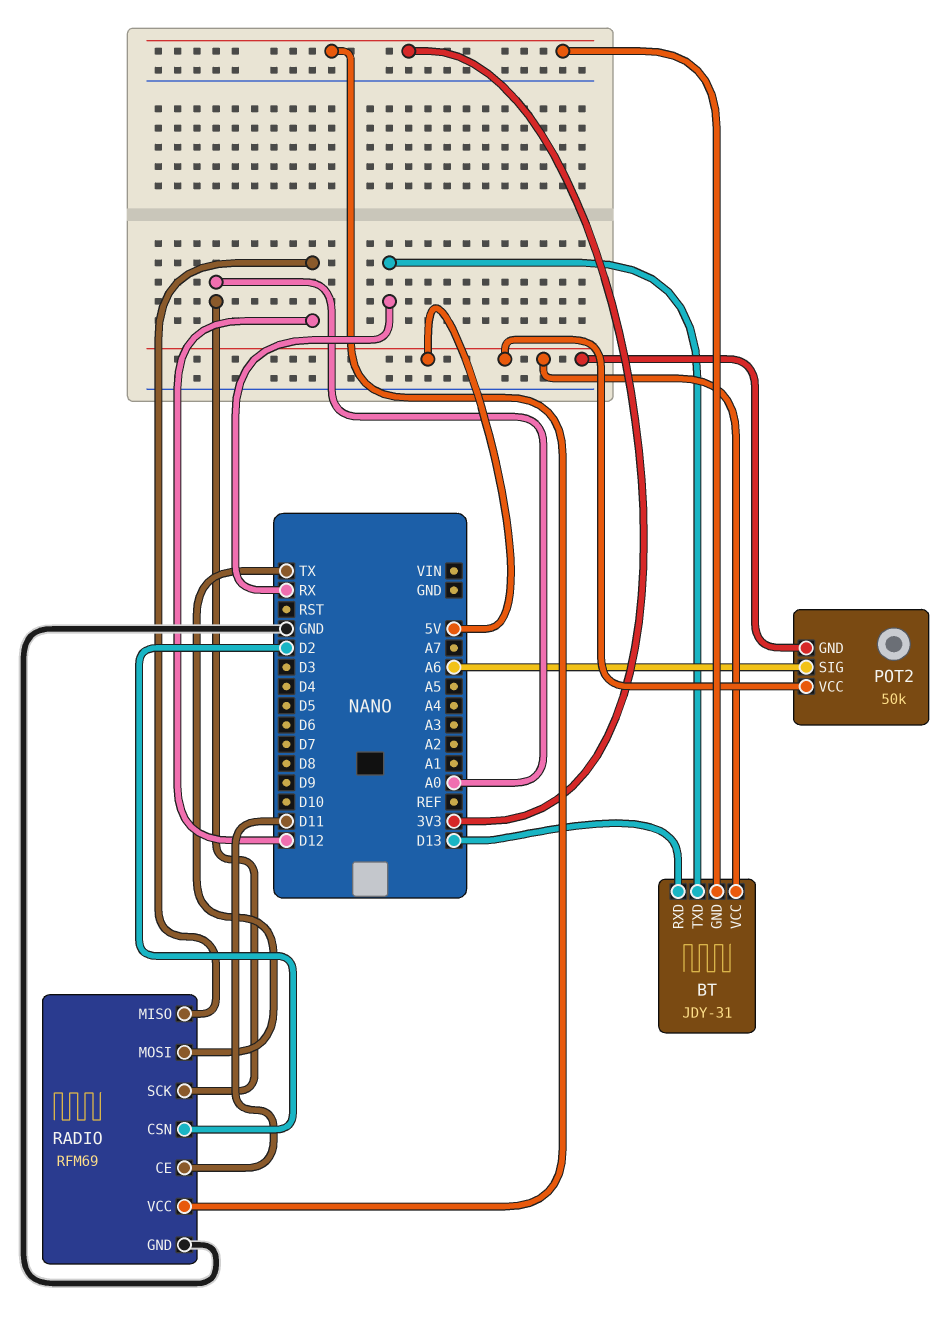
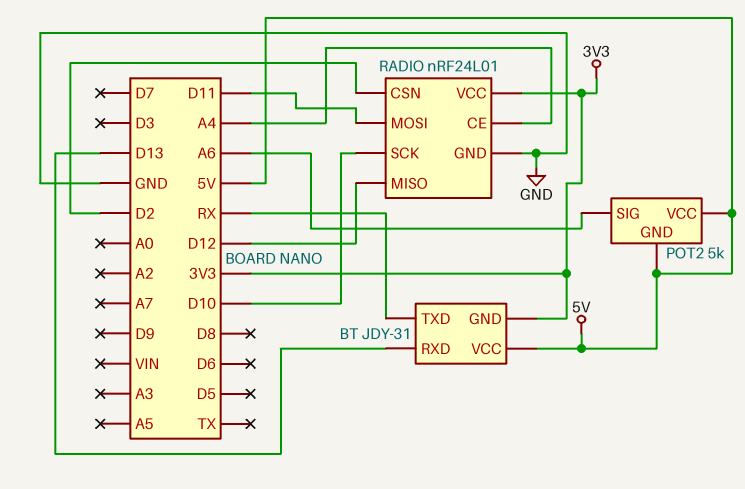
POT2: 50k -> 5k
RADIO: RFM69 -> nRF24L01
RADIO pin CE: D11 -> A4
RADIO pin MOSI: TX -> D11
RADIO pin SCK: A0 -> D10

